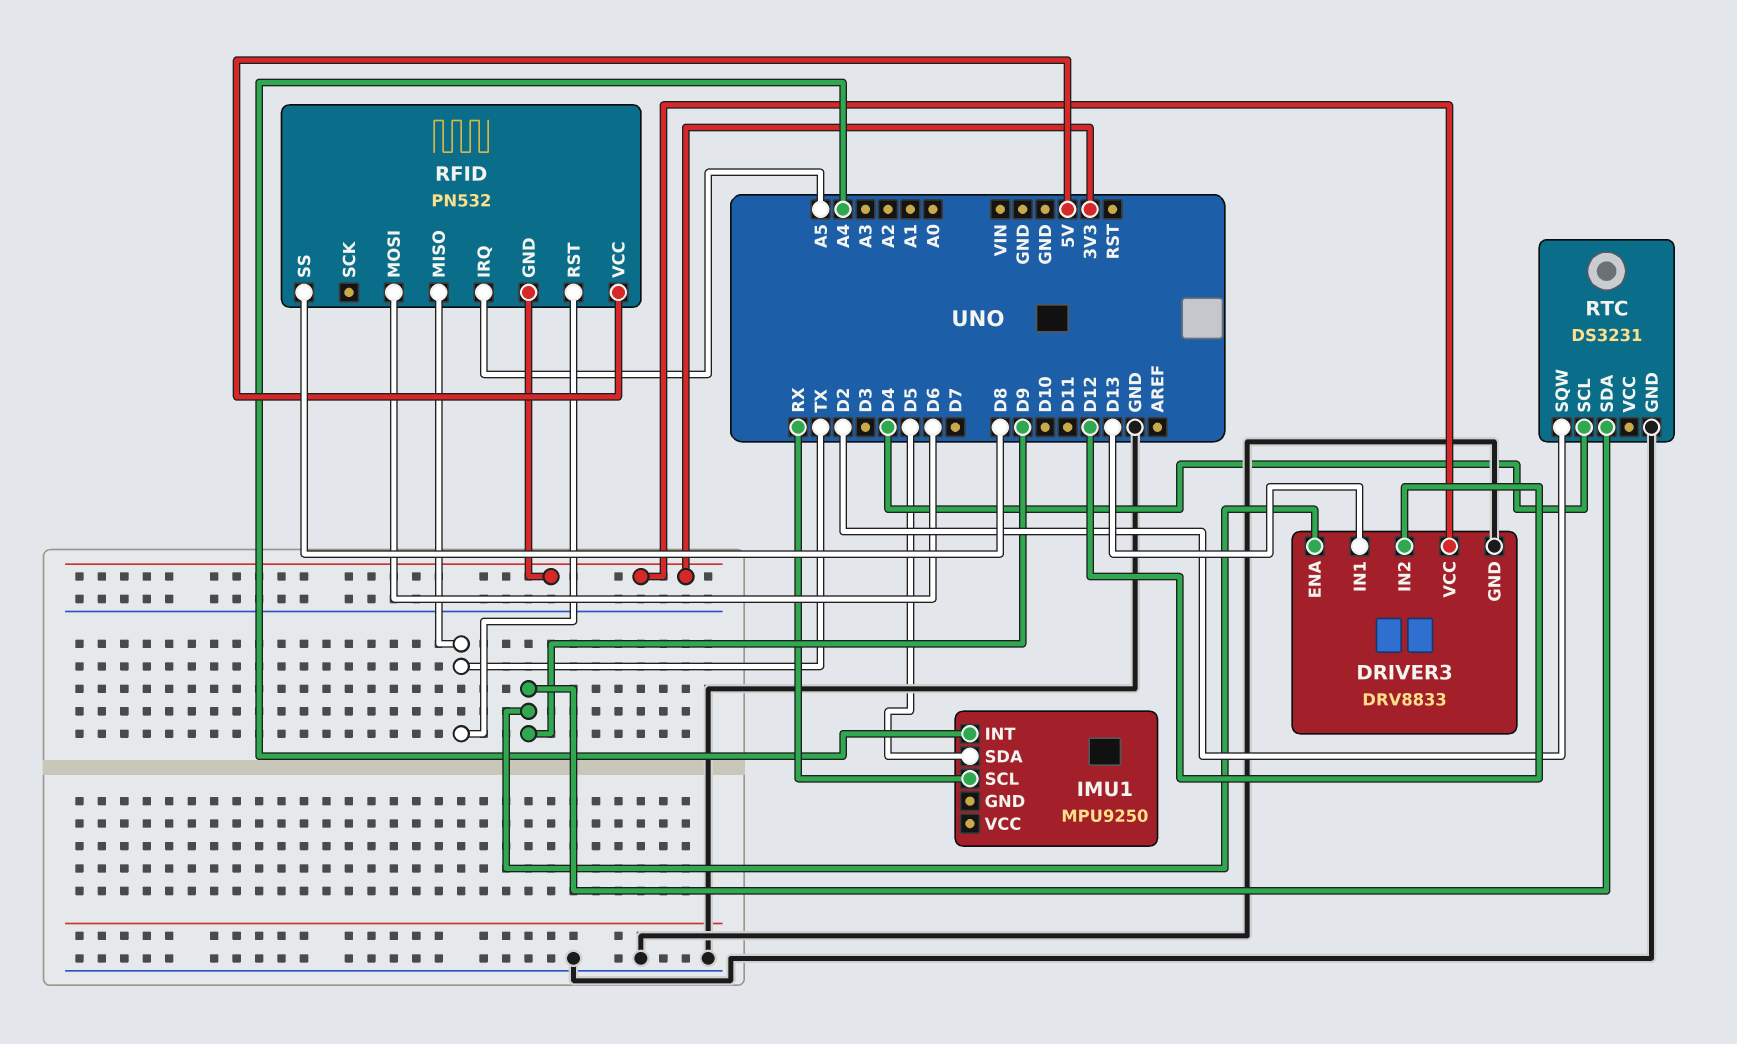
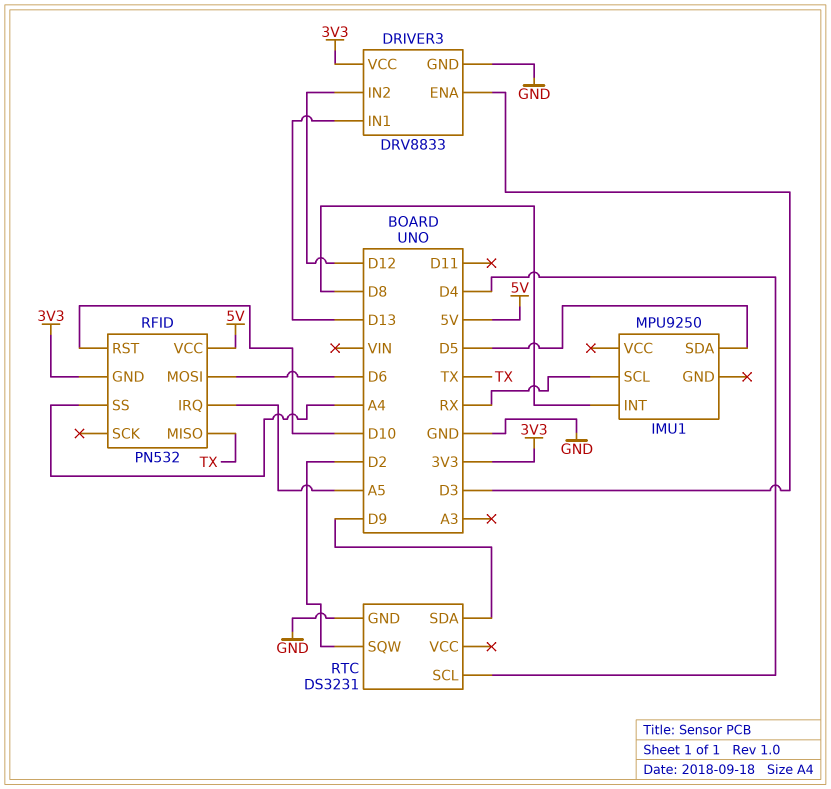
DRIVER3 pin ENA: D9 -> D3
IMU1 pin INT: A4 -> D8
RFID pin RST: TX -> D10
RFID pin SS: D8 -> A4

